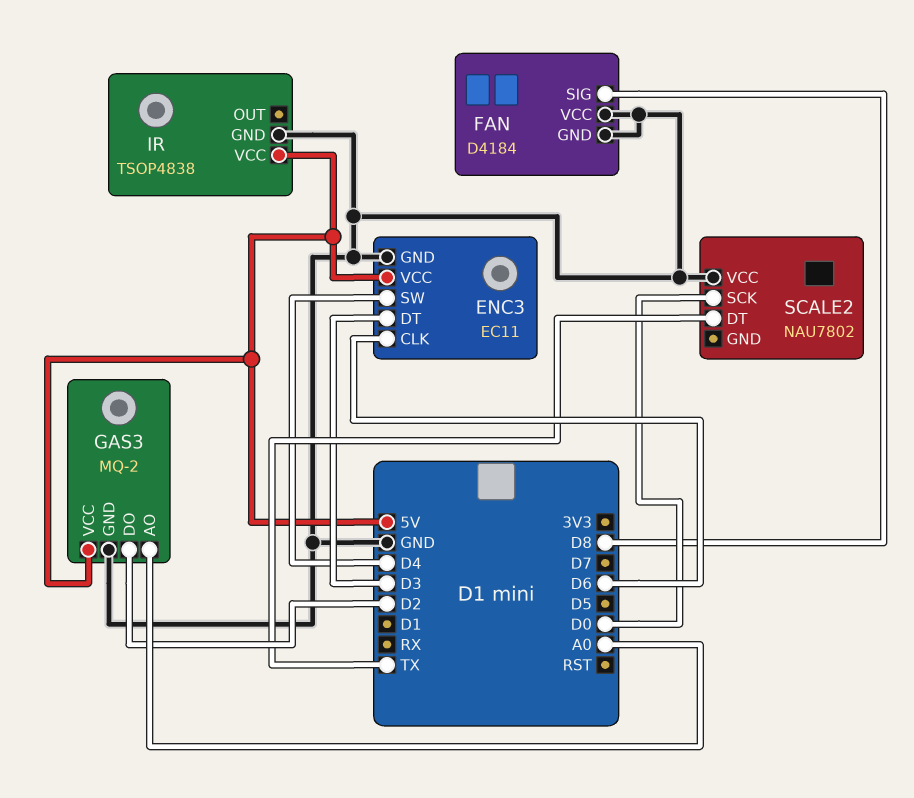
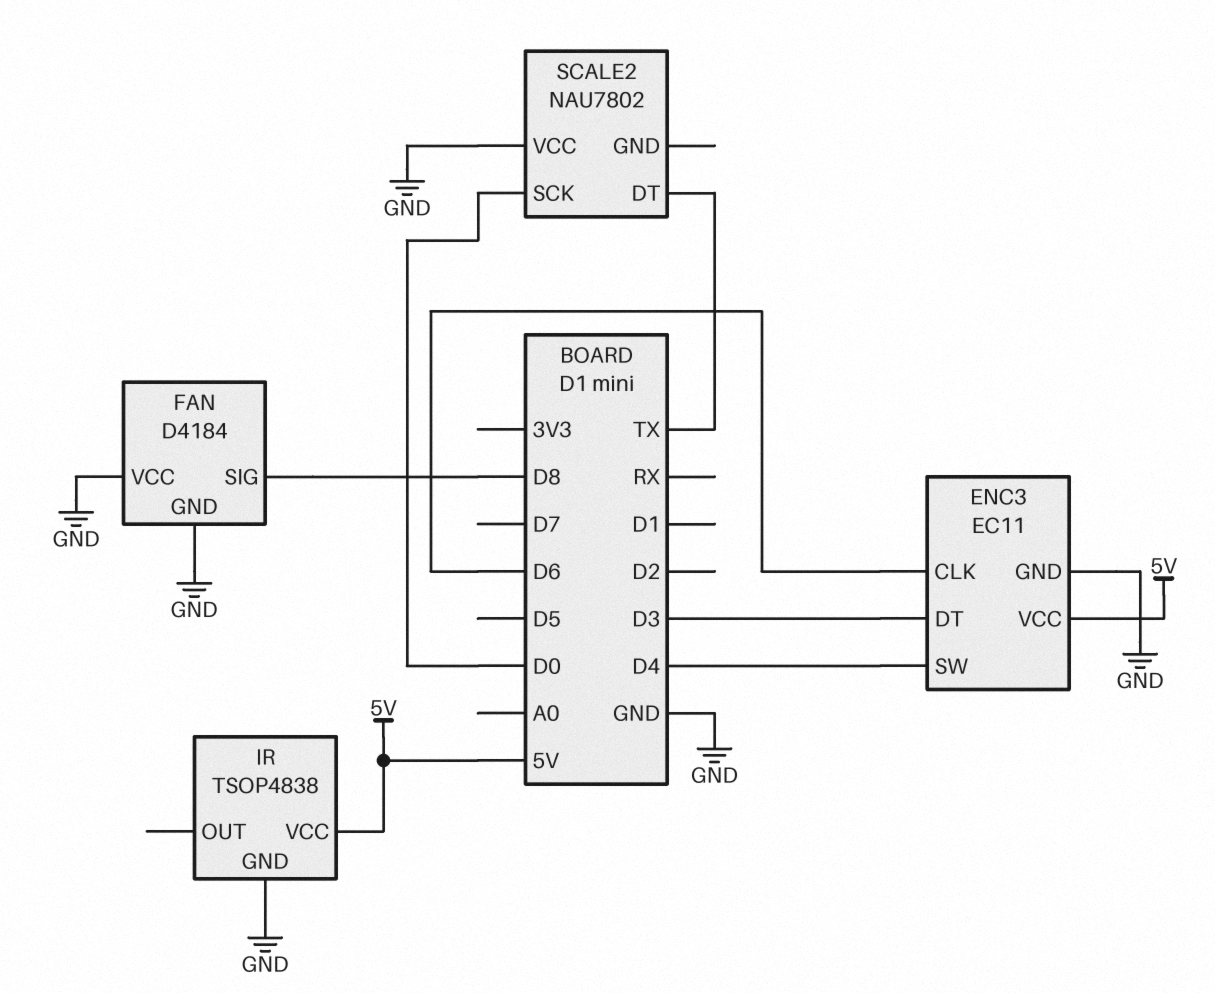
GAS3: MQ-2 -> none
GAS3 pin AO: A0 -> none
GAS3 pin DO: D2 -> none
GAS3 pin GND: GND -> none
GAS3 pin VCC: 5V -> none

